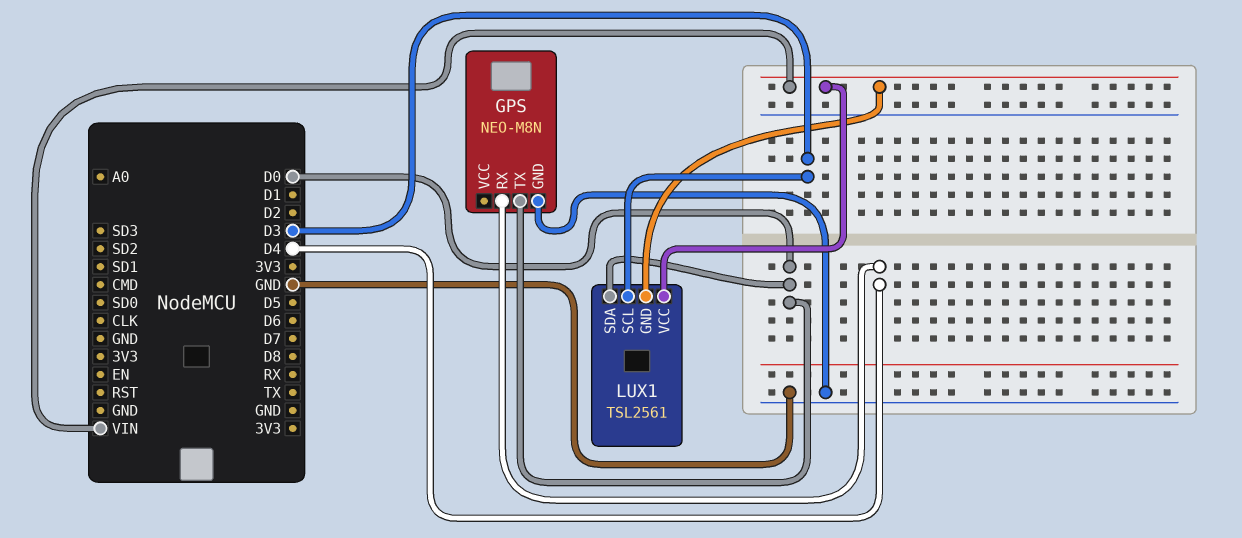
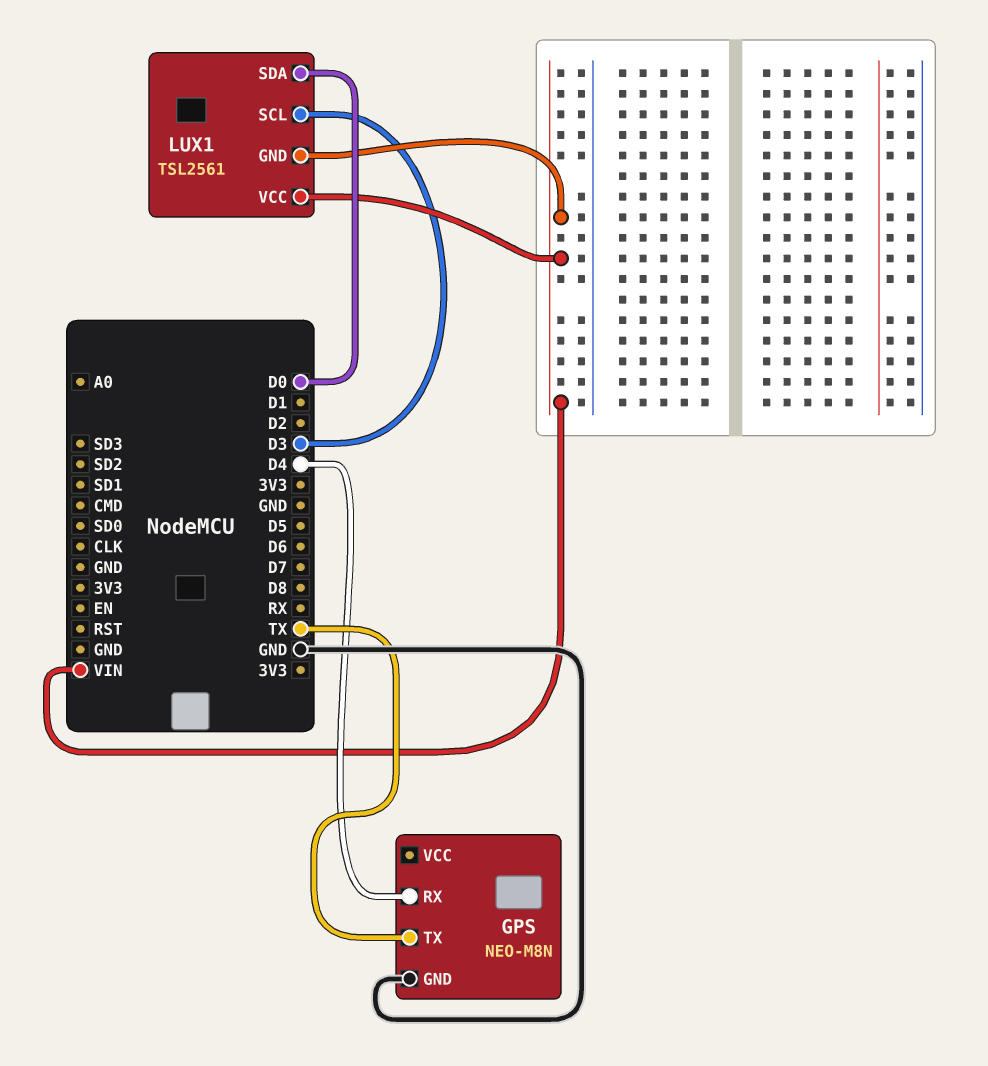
GPS pin TX: D0 -> TX

